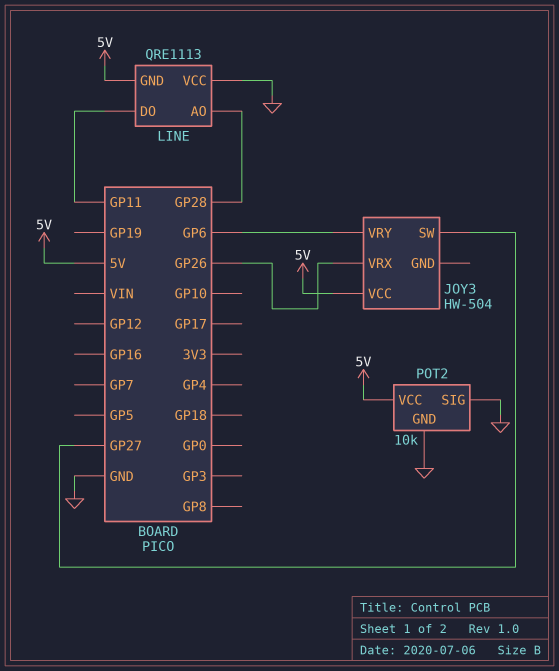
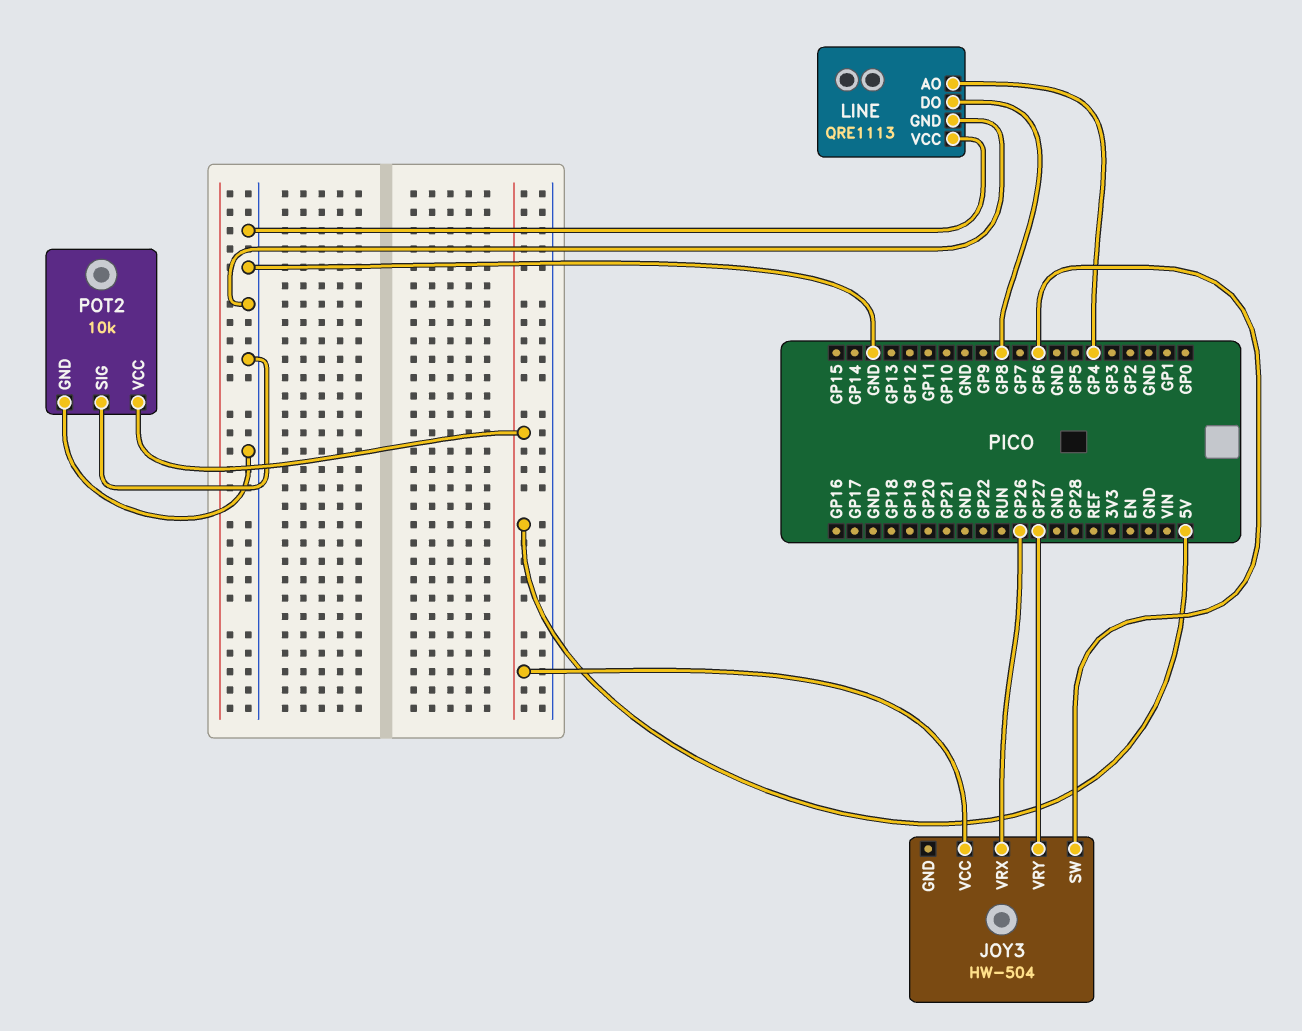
JOY3 pin SW: GP27 -> GP6
JOY3 pin VRY: GP6 -> GP27
LINE pin AO: GP28 -> GP4
LINE pin DO: GP11 -> GP8
LINE pin GND: 5V -> GND

